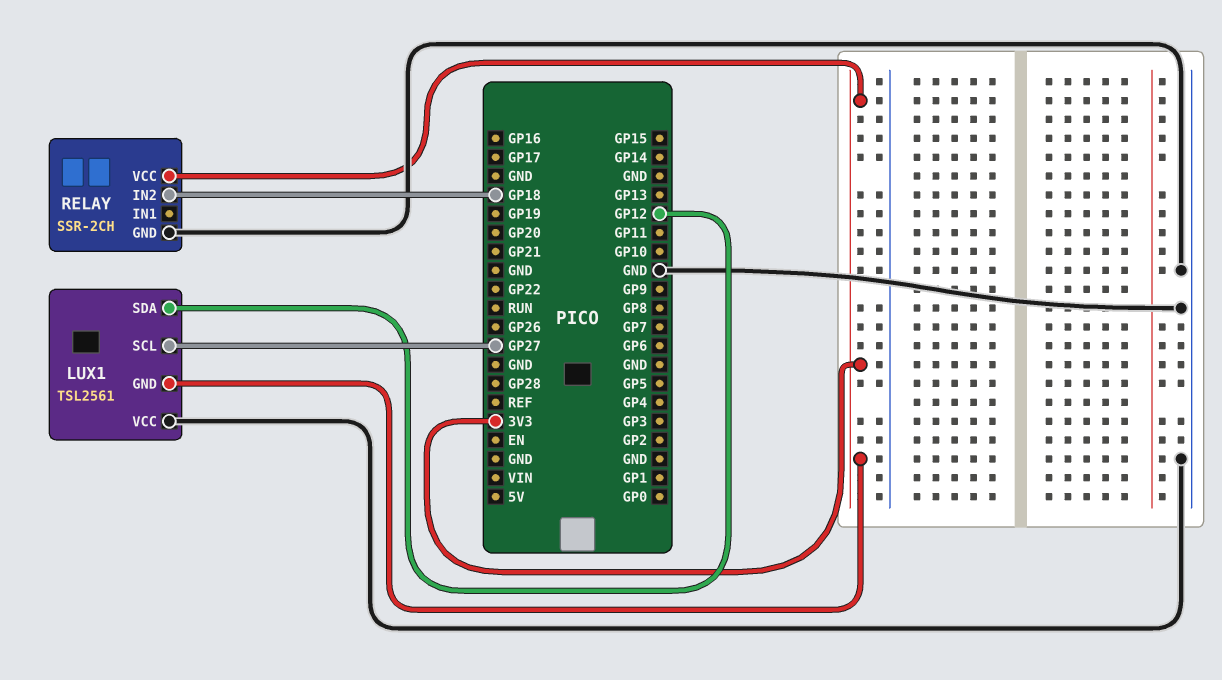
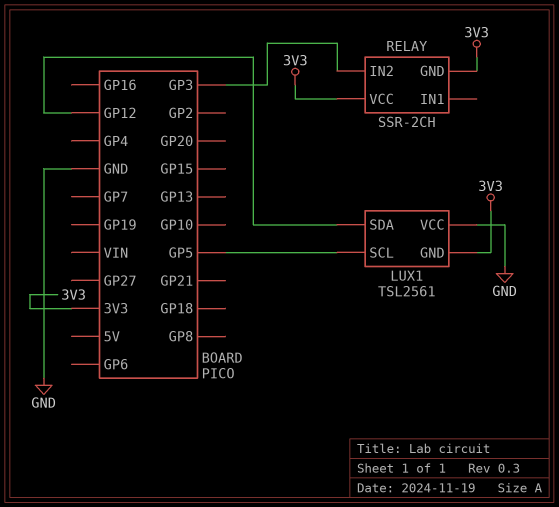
LUX1 pin SCL: GP27 -> GP5
RELAY pin GND: GND -> 3V3
RELAY pin IN2: GP18 -> GP3

